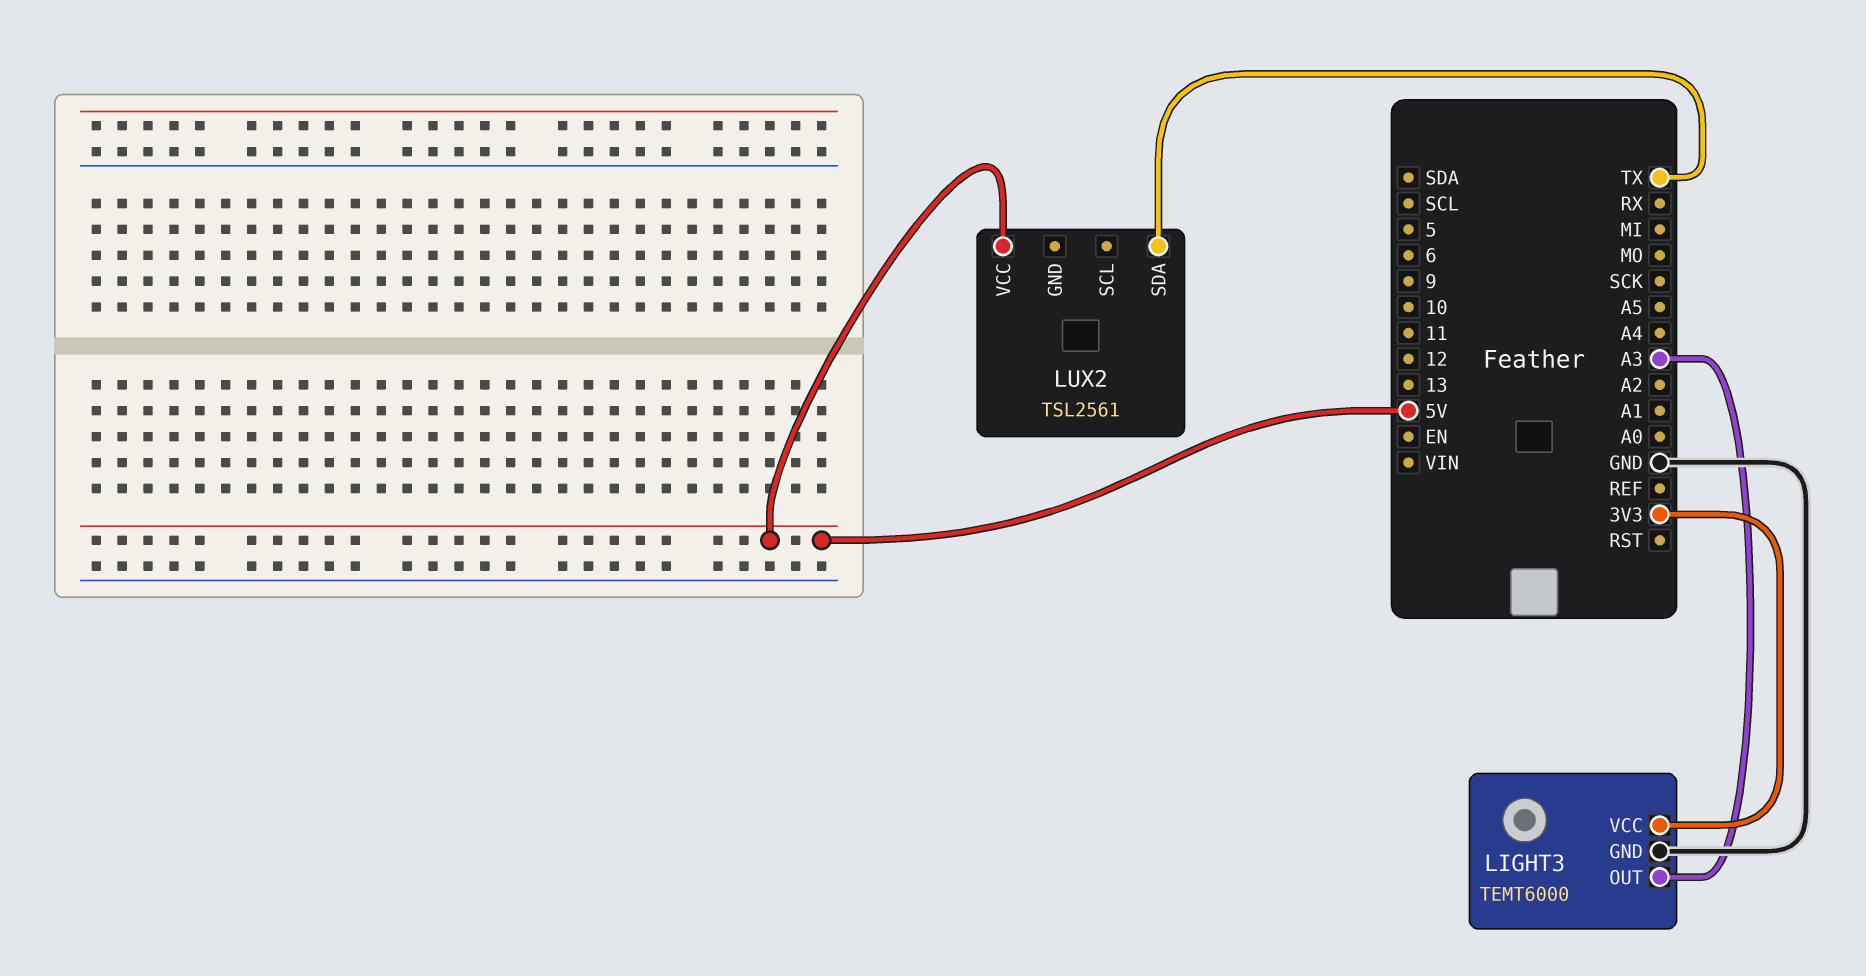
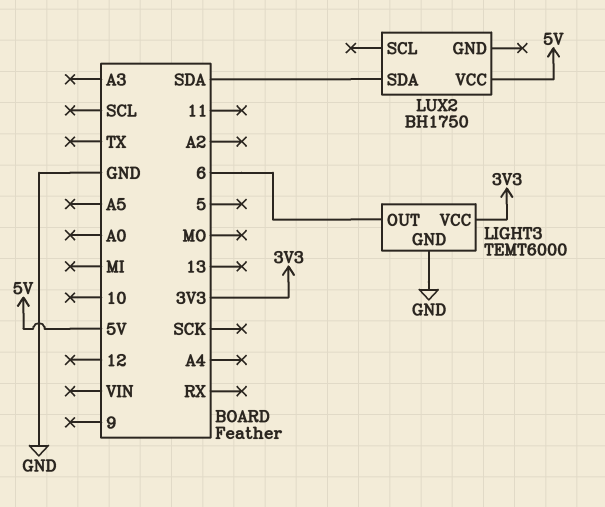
LIGHT3 pin OUT: A3 -> 6
LUX2: TSL2561 -> BH1750
LUX2 pin SDA: TX -> SDA

